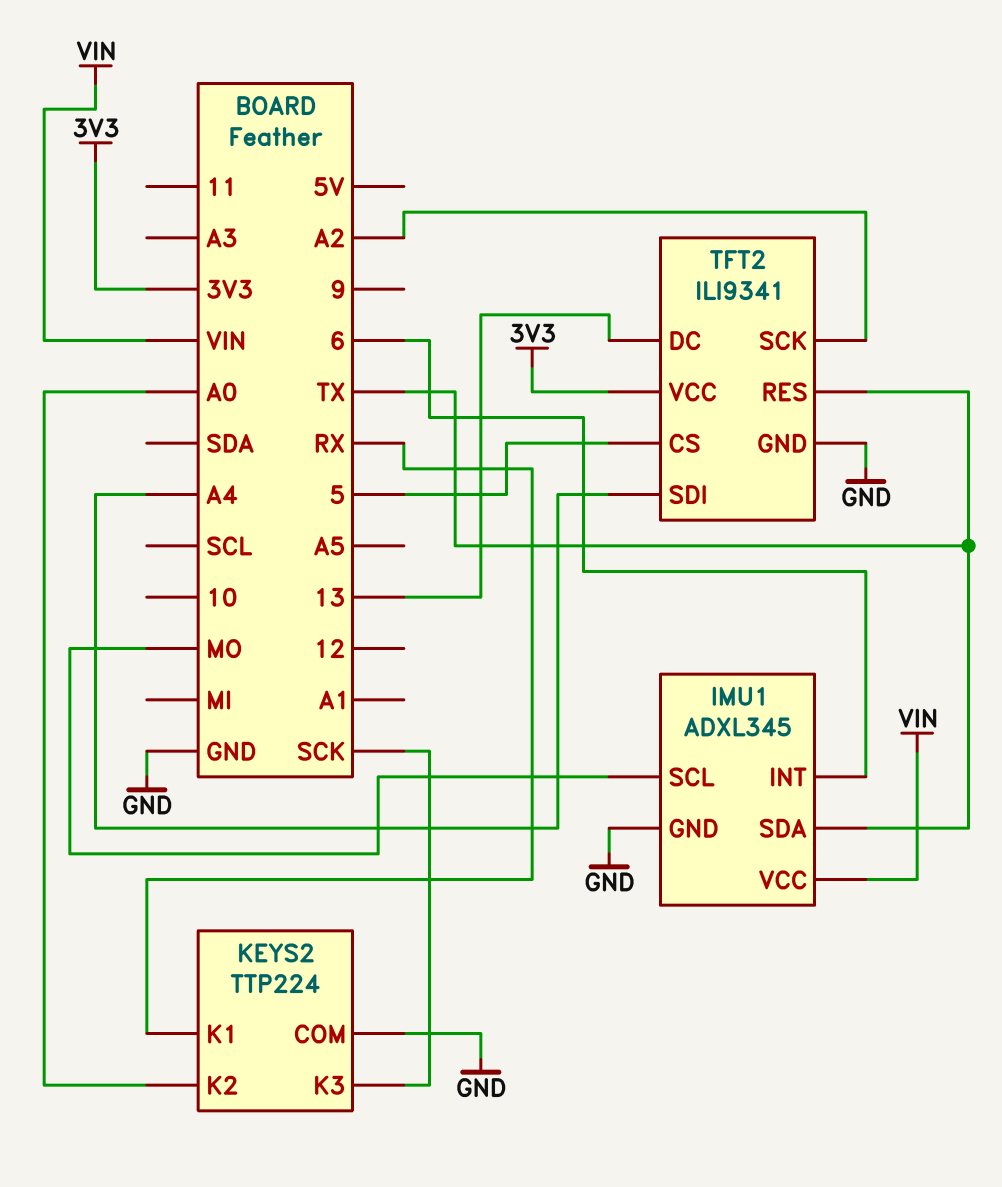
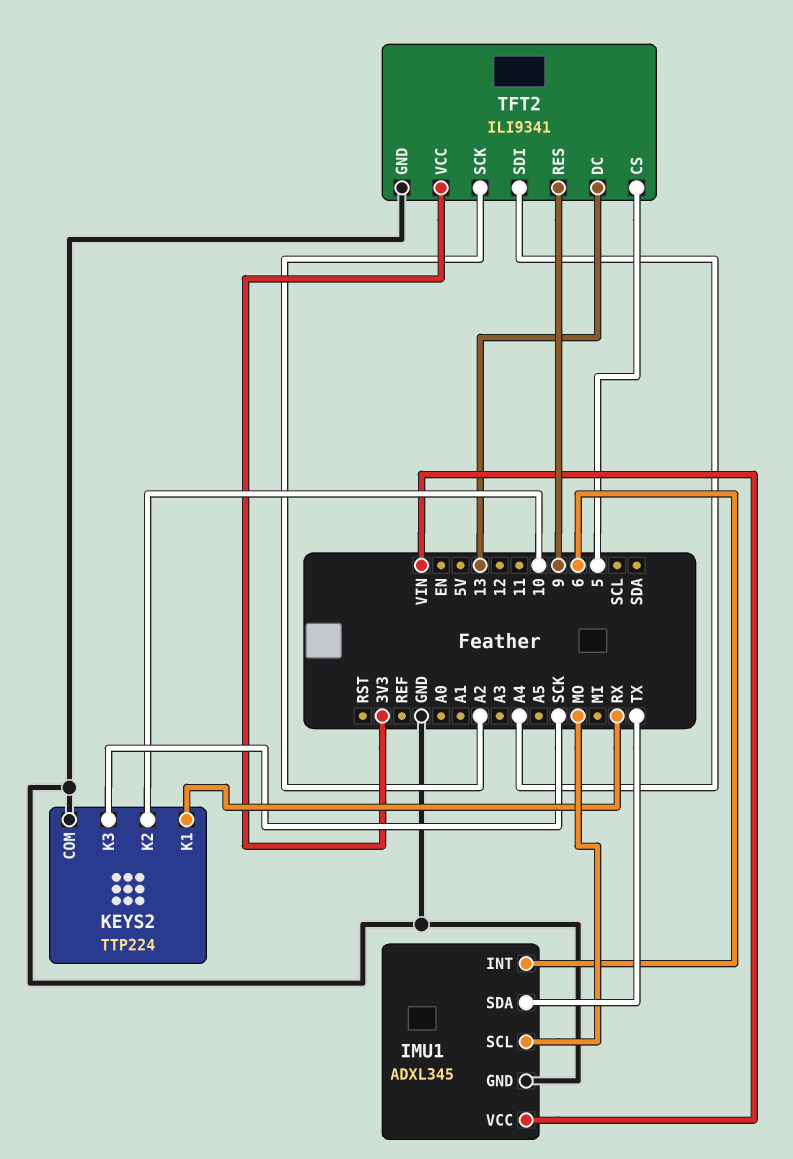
KEYS2 pin K2: A0 -> 10
TFT2 pin RES: TX -> 9

